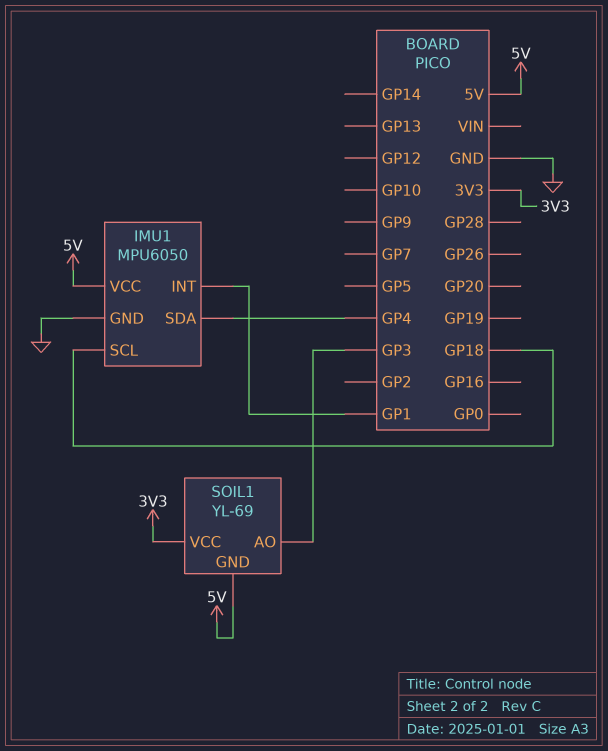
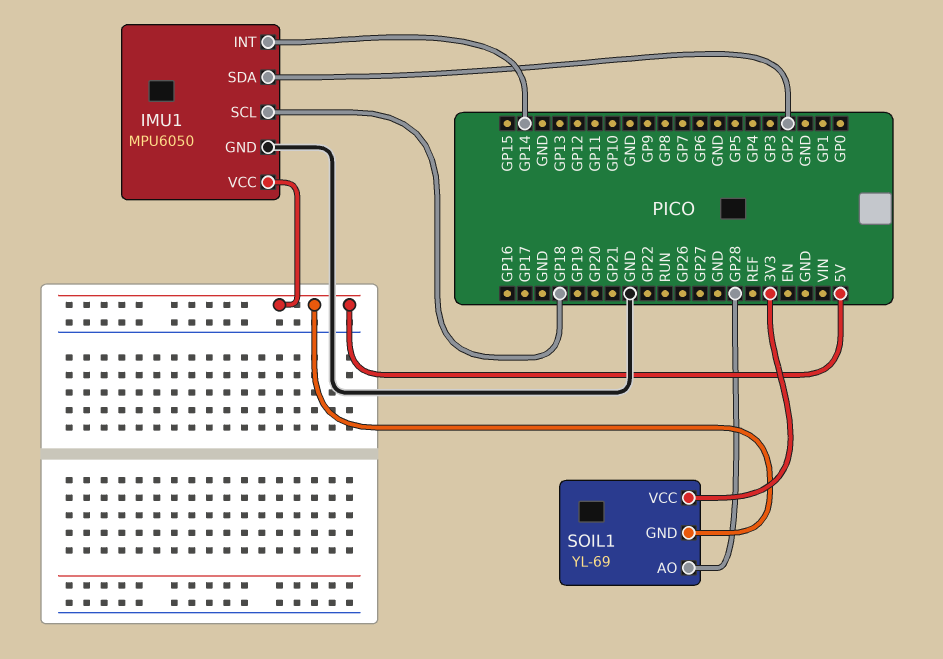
IMU1 pin INT: GP1 -> GP14
IMU1 pin SDA: GP4 -> GP2
SOIL1 pin AO: GP3 -> GP28

